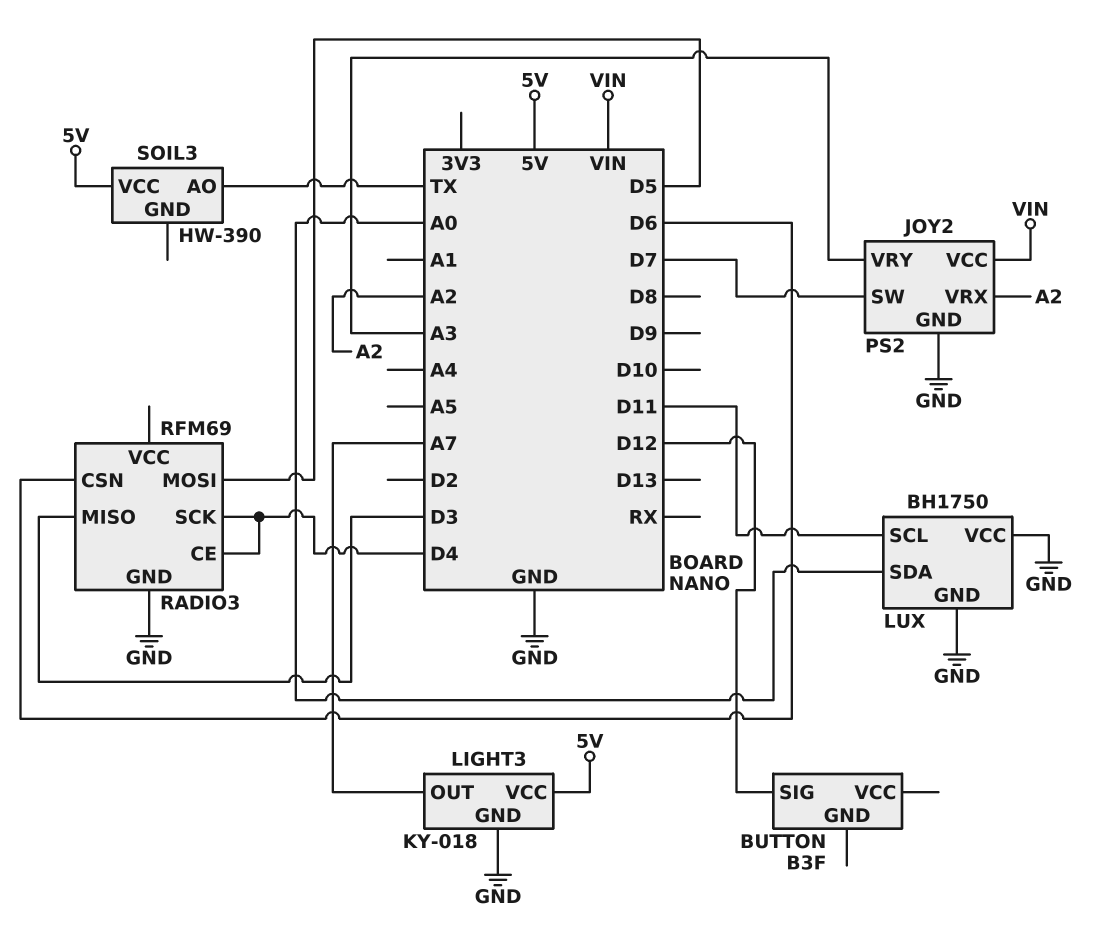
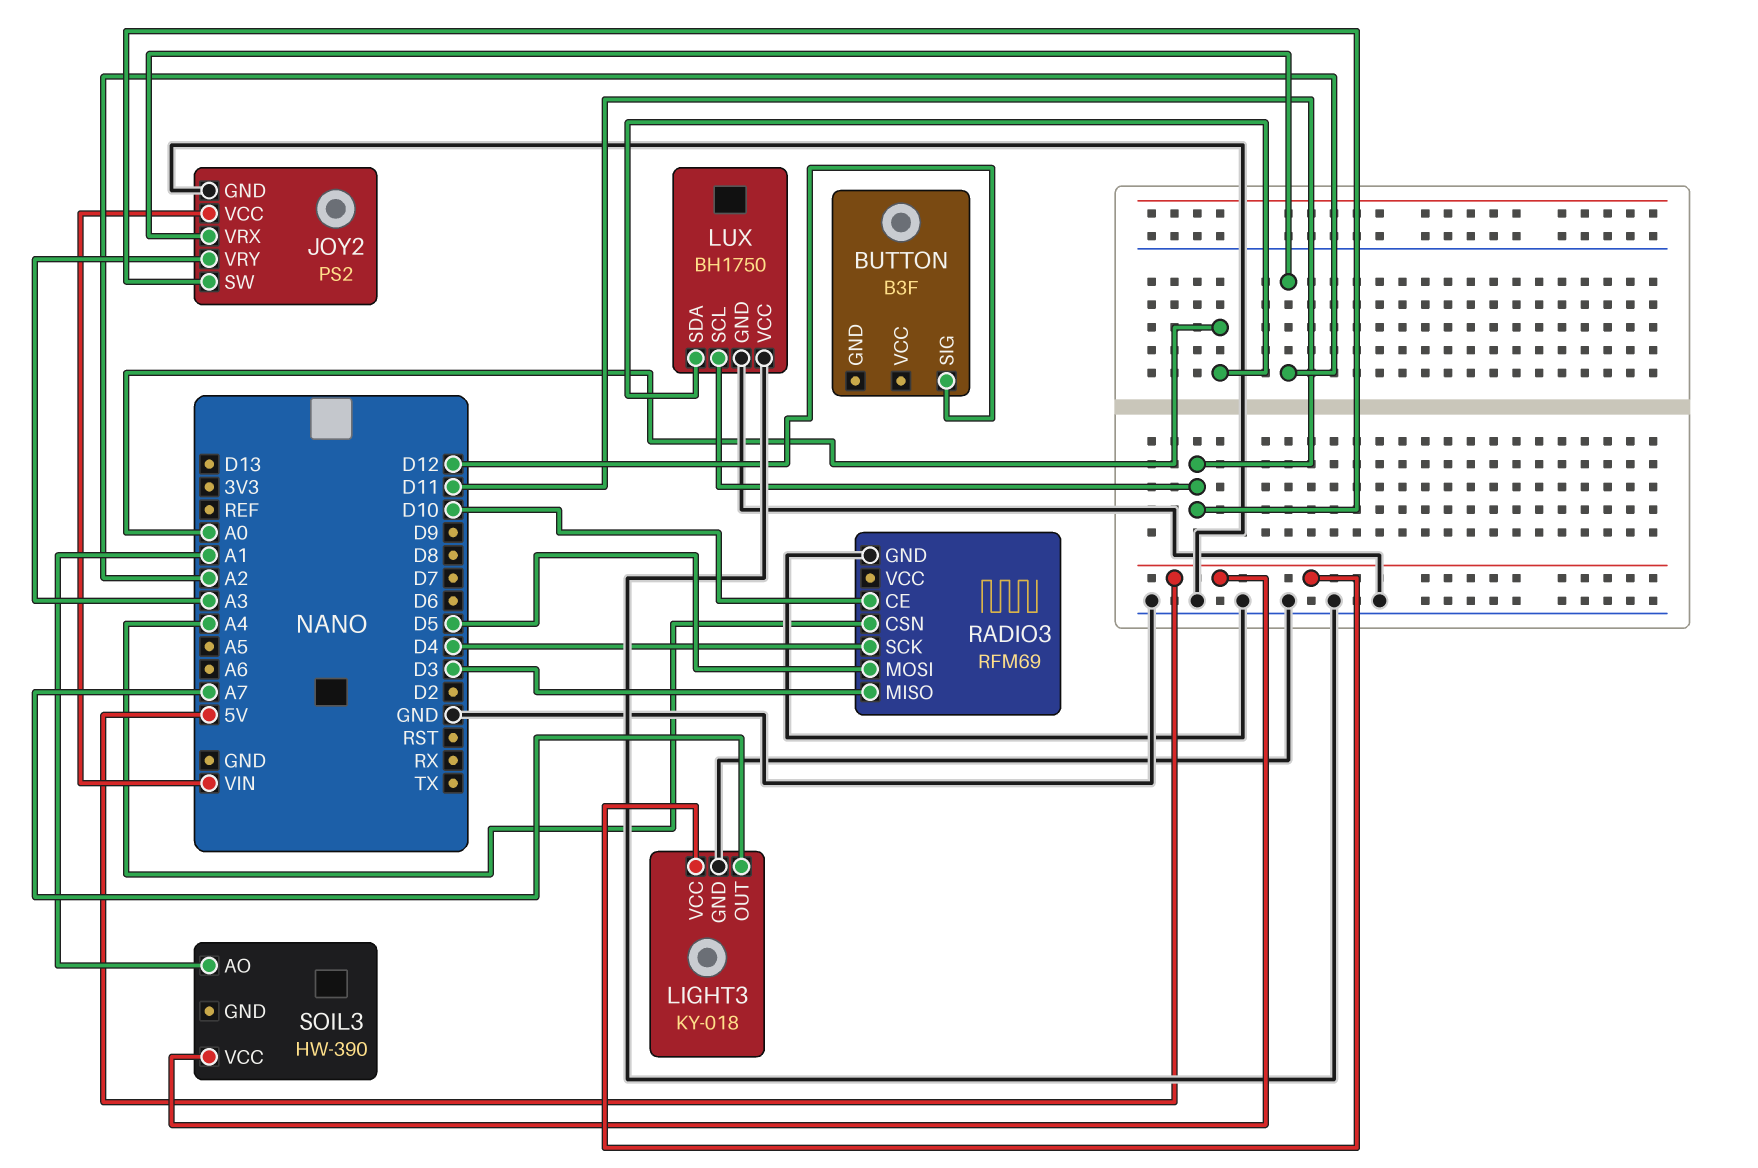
JOY2 pin SW: D7 -> D11
RADIO3 pin CE: D4 -> D10
RADIO3 pin CSN: D6 -> A4
SOIL3 pin AO: TX -> A1

